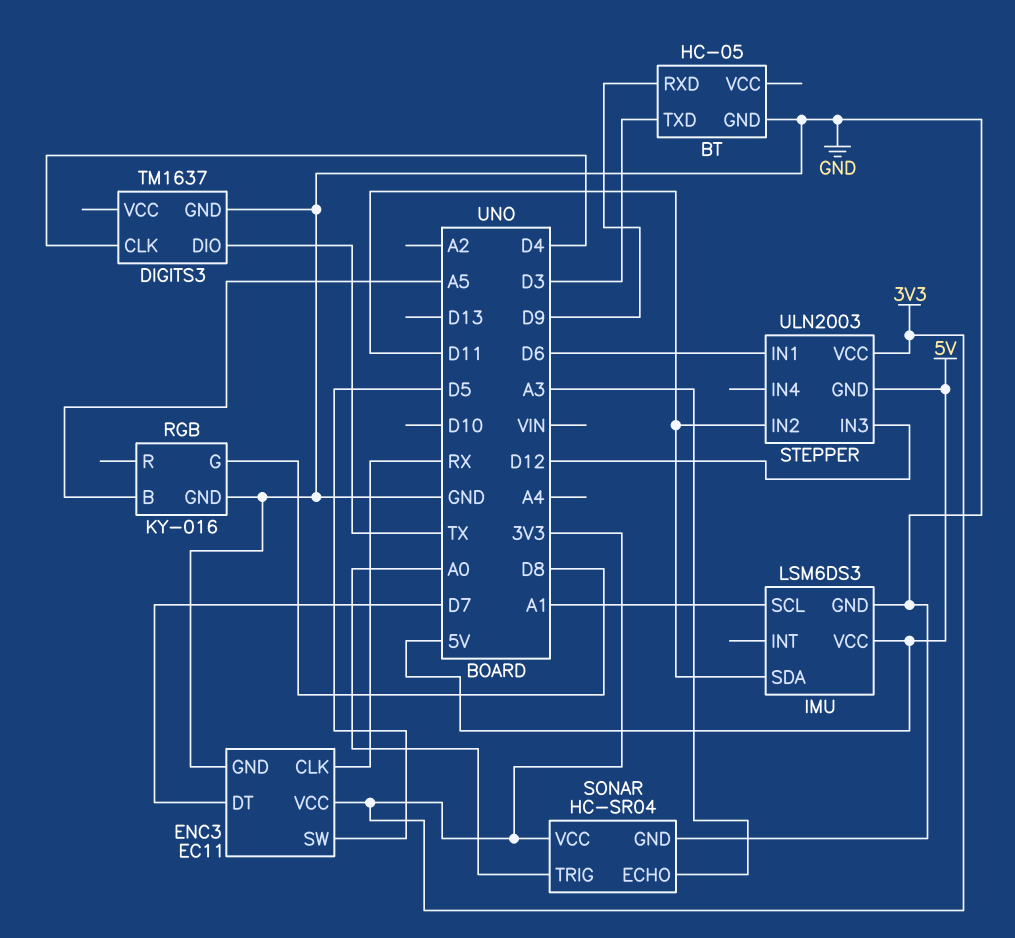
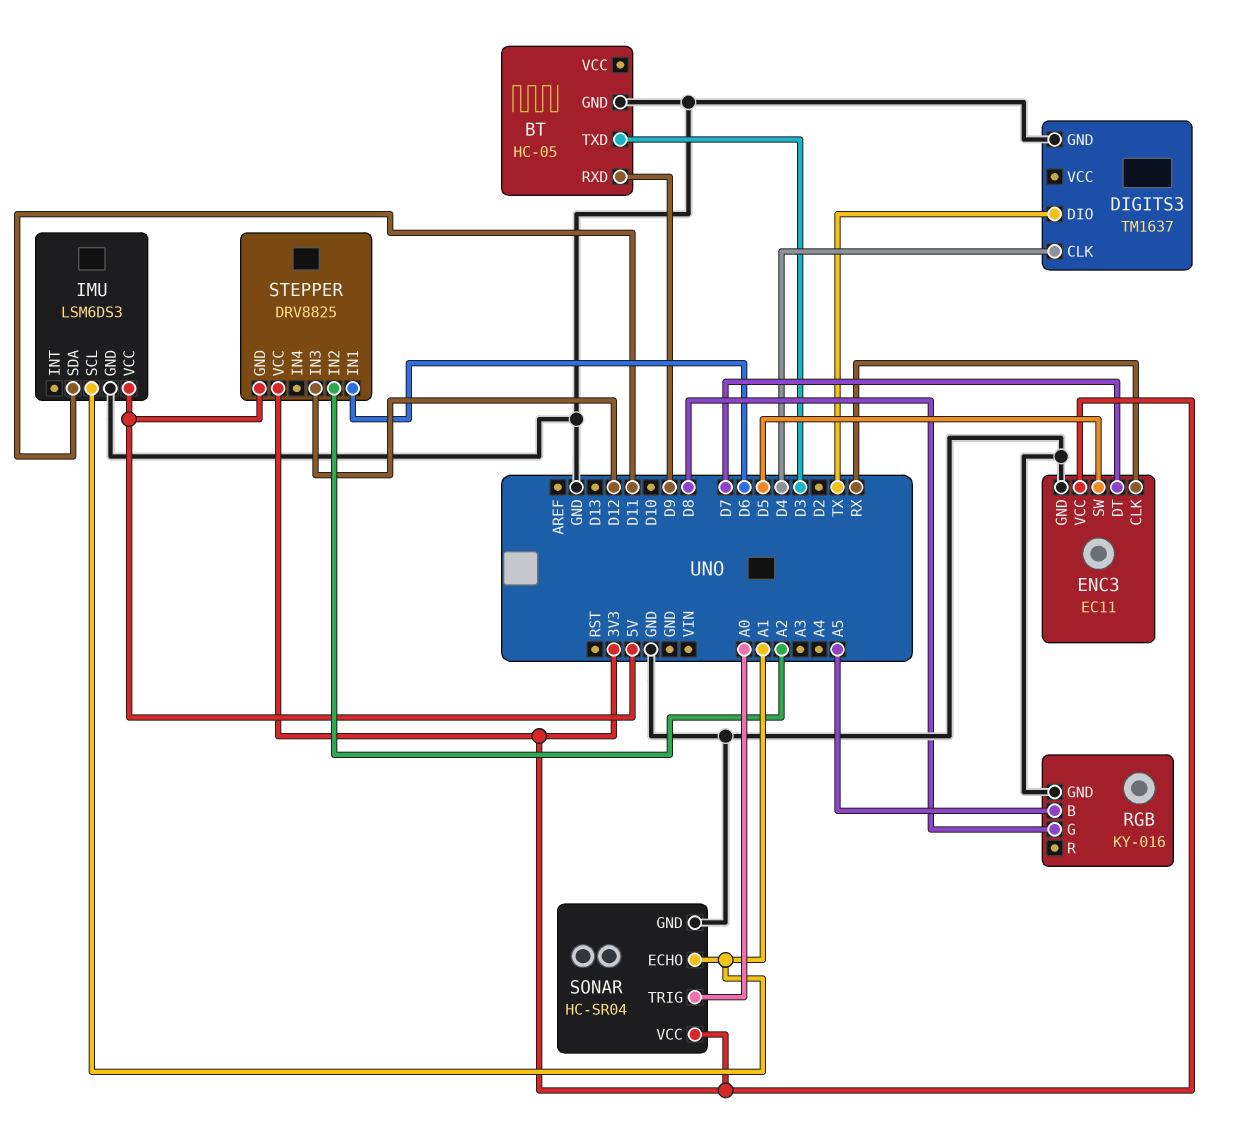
SONAR pin ECHO: A3 -> A1
STEPPER: ULN2003 -> DRV8825
STEPPER pin IN2: D11 -> A2

